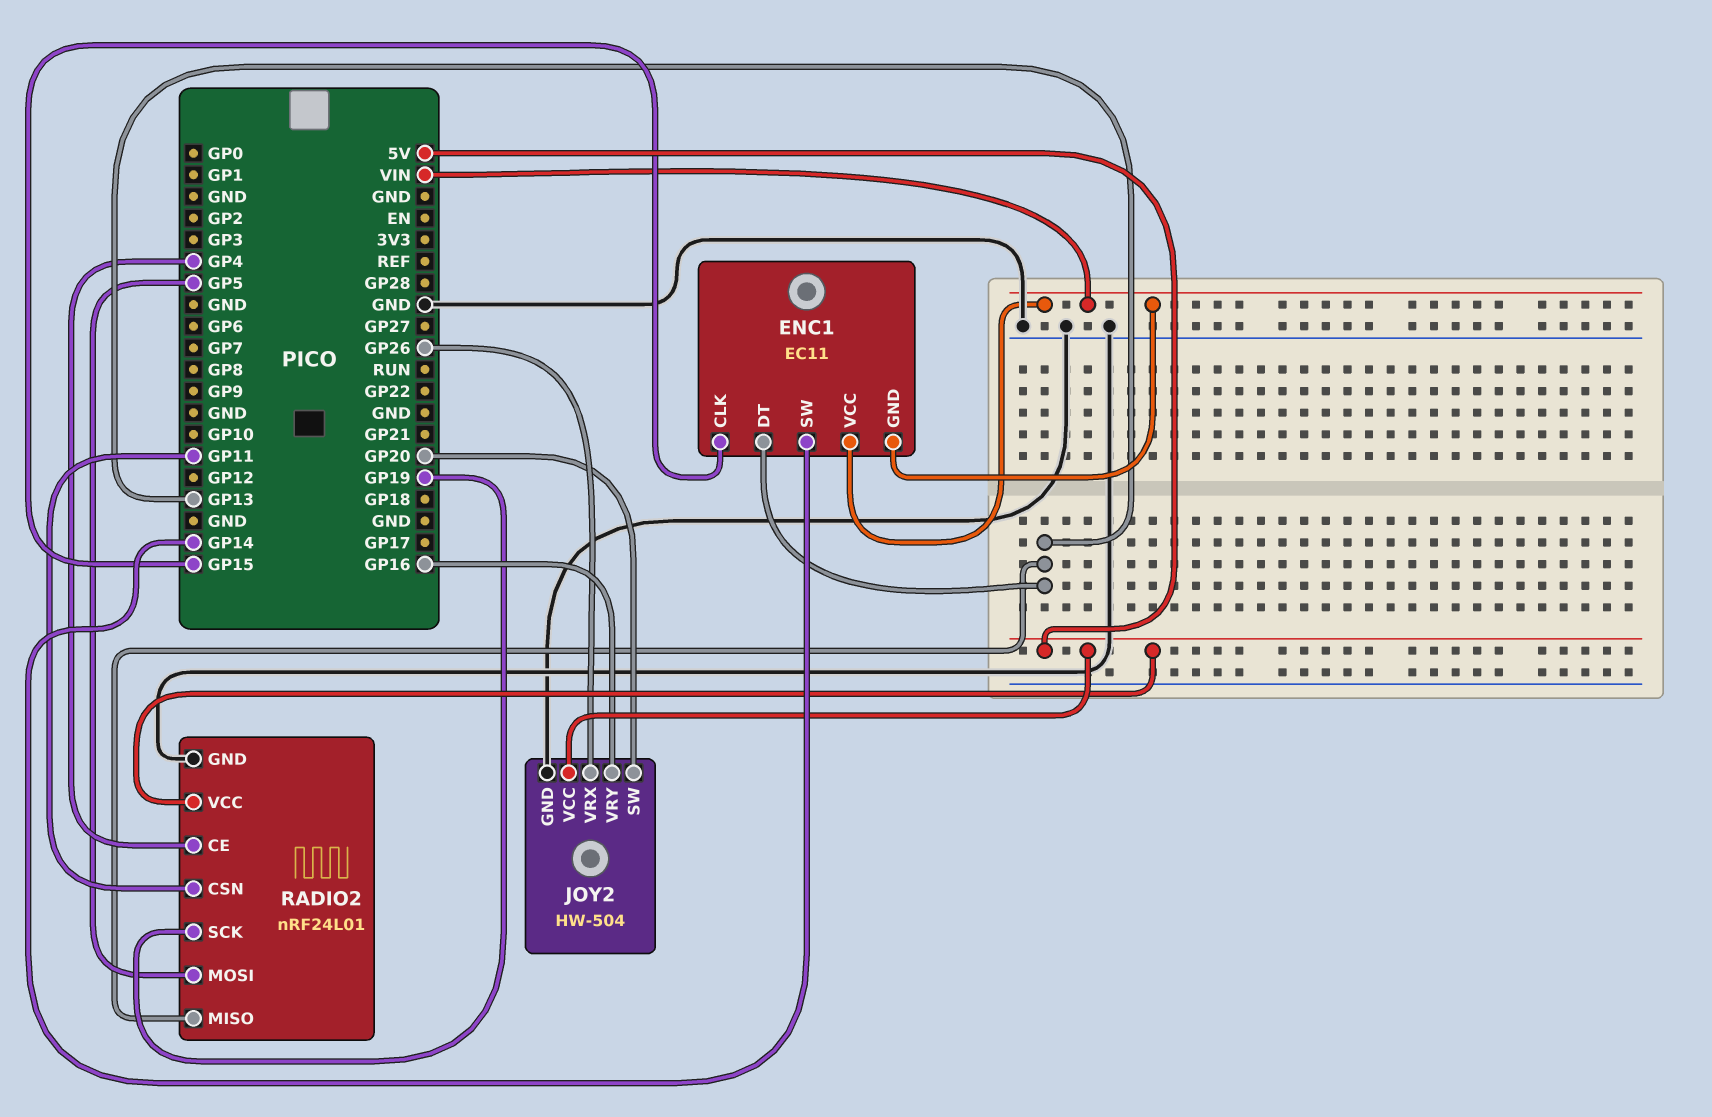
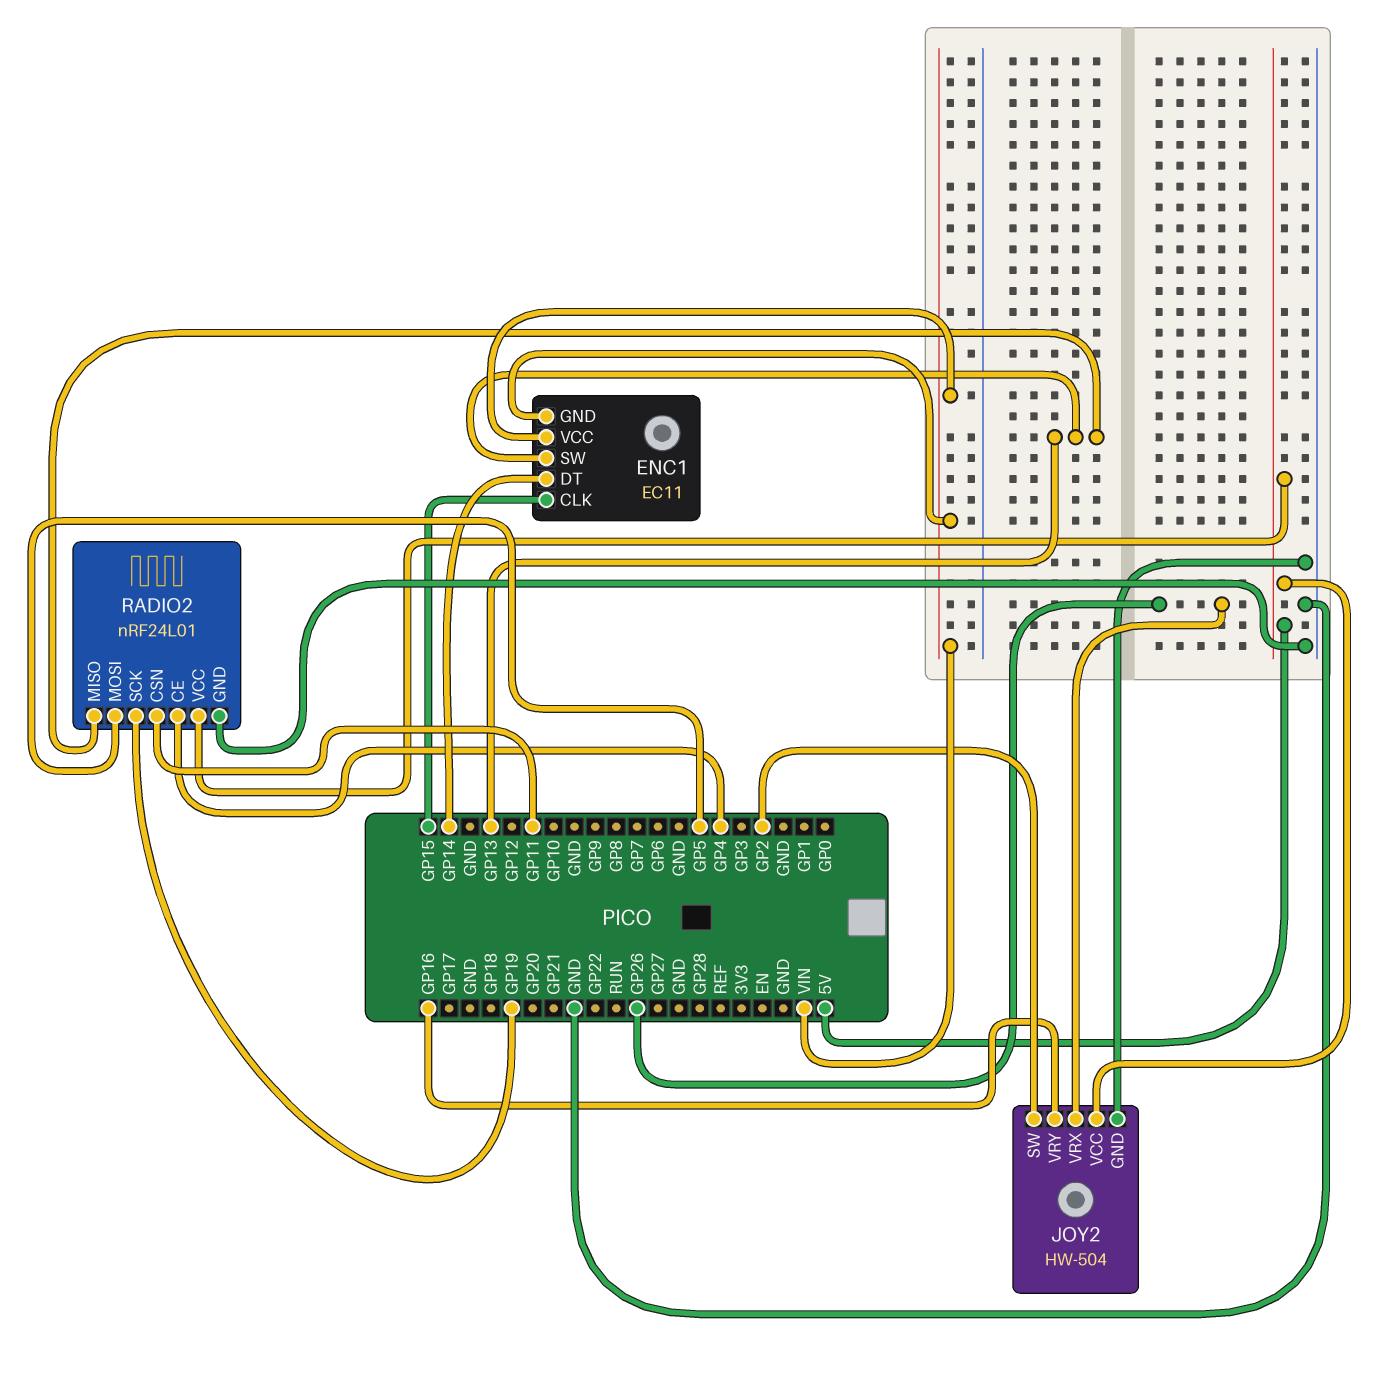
ENC1 pin DT: GP13 -> GP14
ENC1 pin SW: GP14 -> GP13
JOY2 pin SW: GP20 -> GP2

